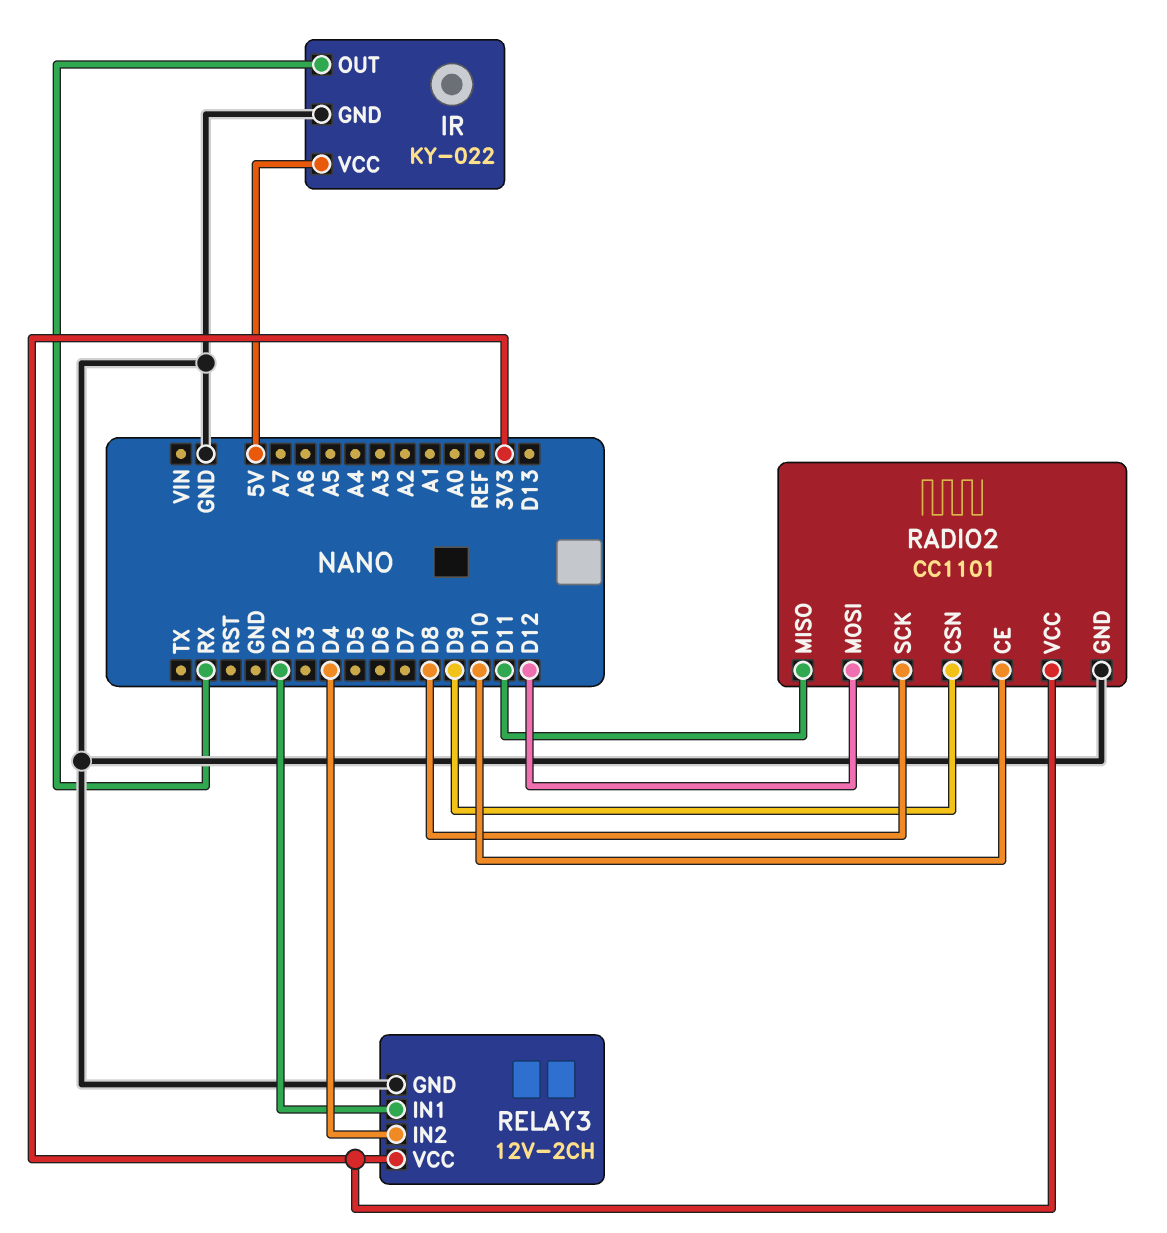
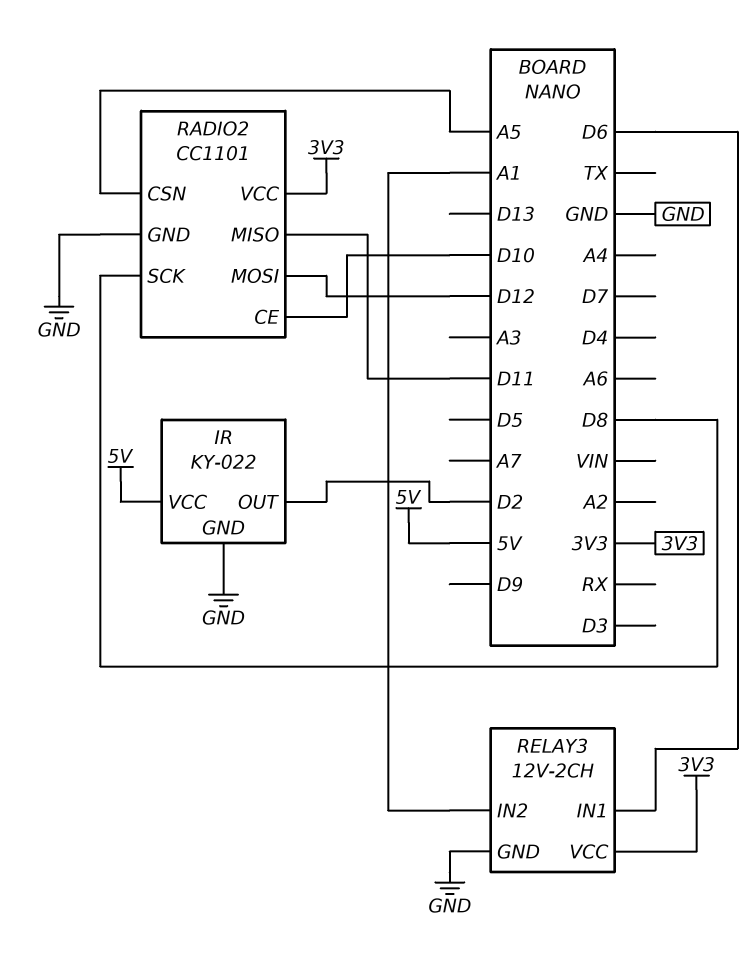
IR pin OUT: RX -> D2
RADIO2 pin CSN: D9 -> A5
RELAY3 pin IN1: D2 -> D6
RELAY3 pin IN2: D4 -> A1

